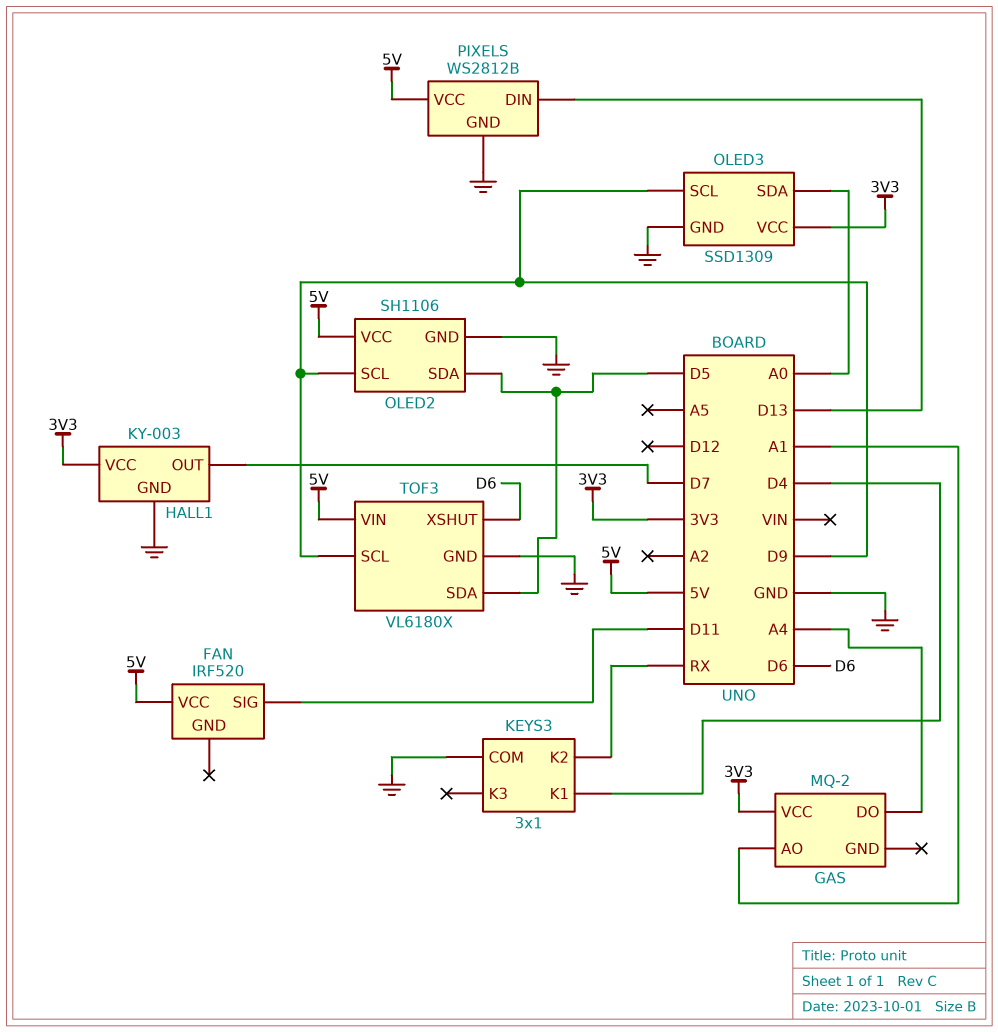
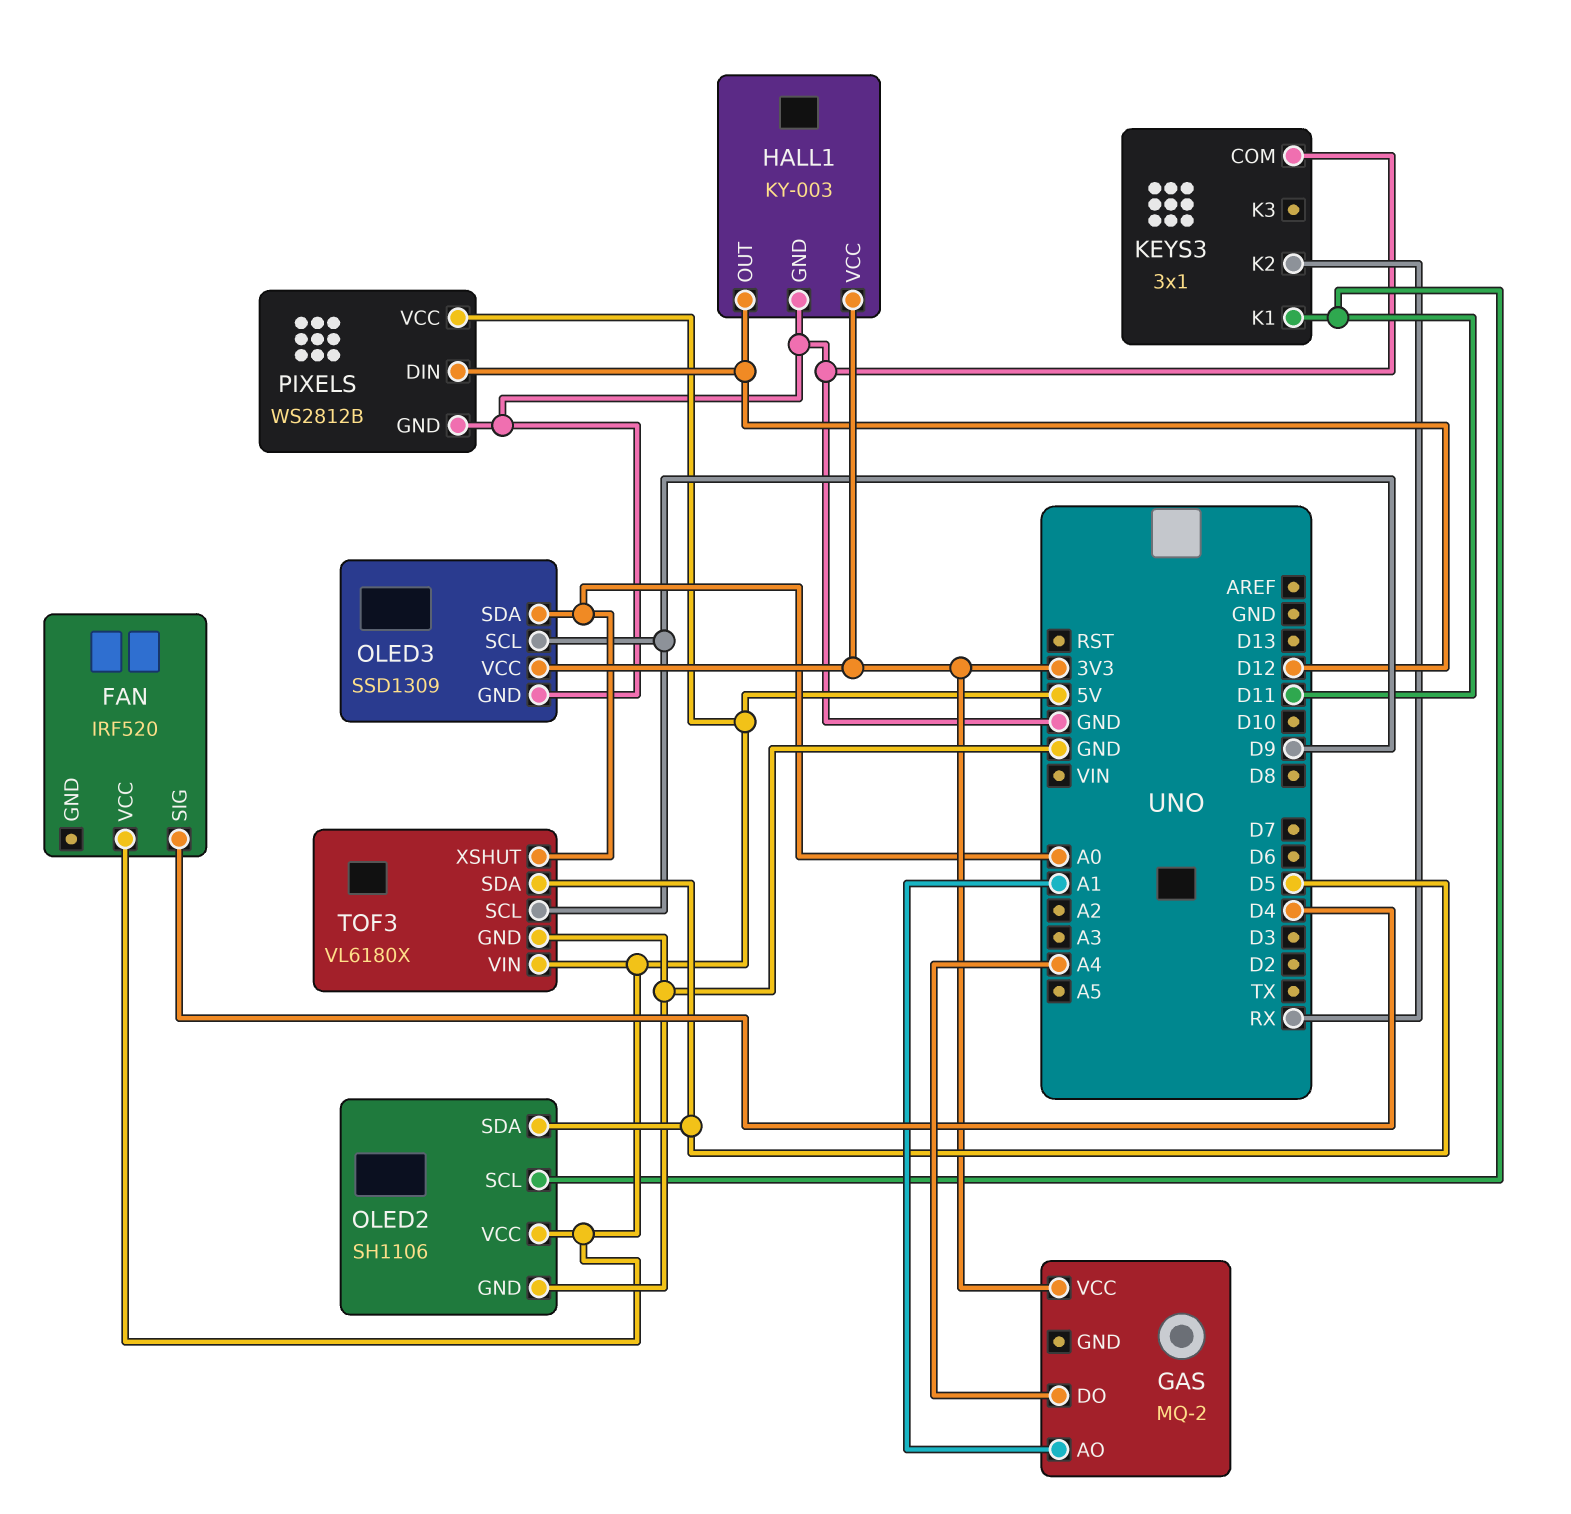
FAN pin SIG: D11 -> D4
HALL1 pin OUT: D7 -> D12
KEYS3 pin K1: D4 -> D11
OLED2 pin SCL: D9 -> D11
PIXELS pin DIN: D13 -> D12
TOF3 pin XSHUT: D6 -> A0

